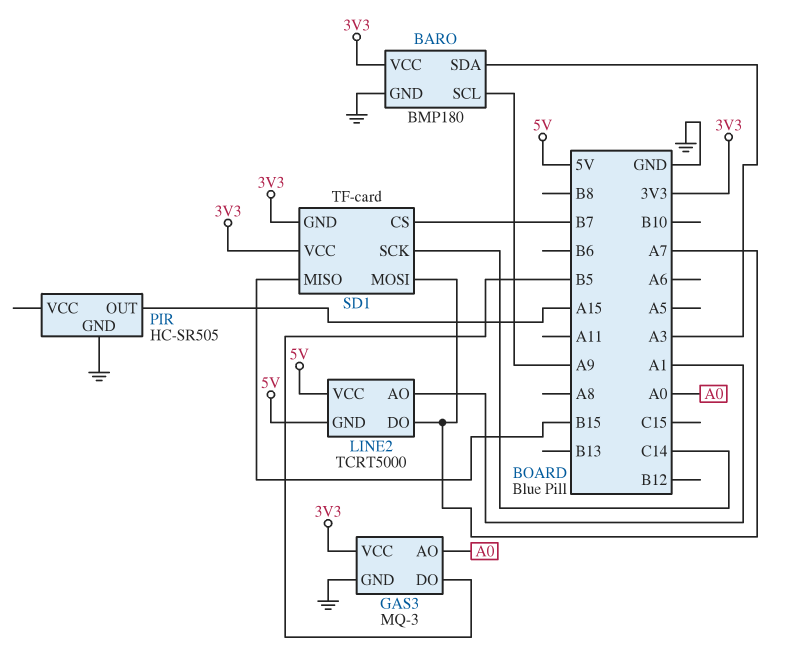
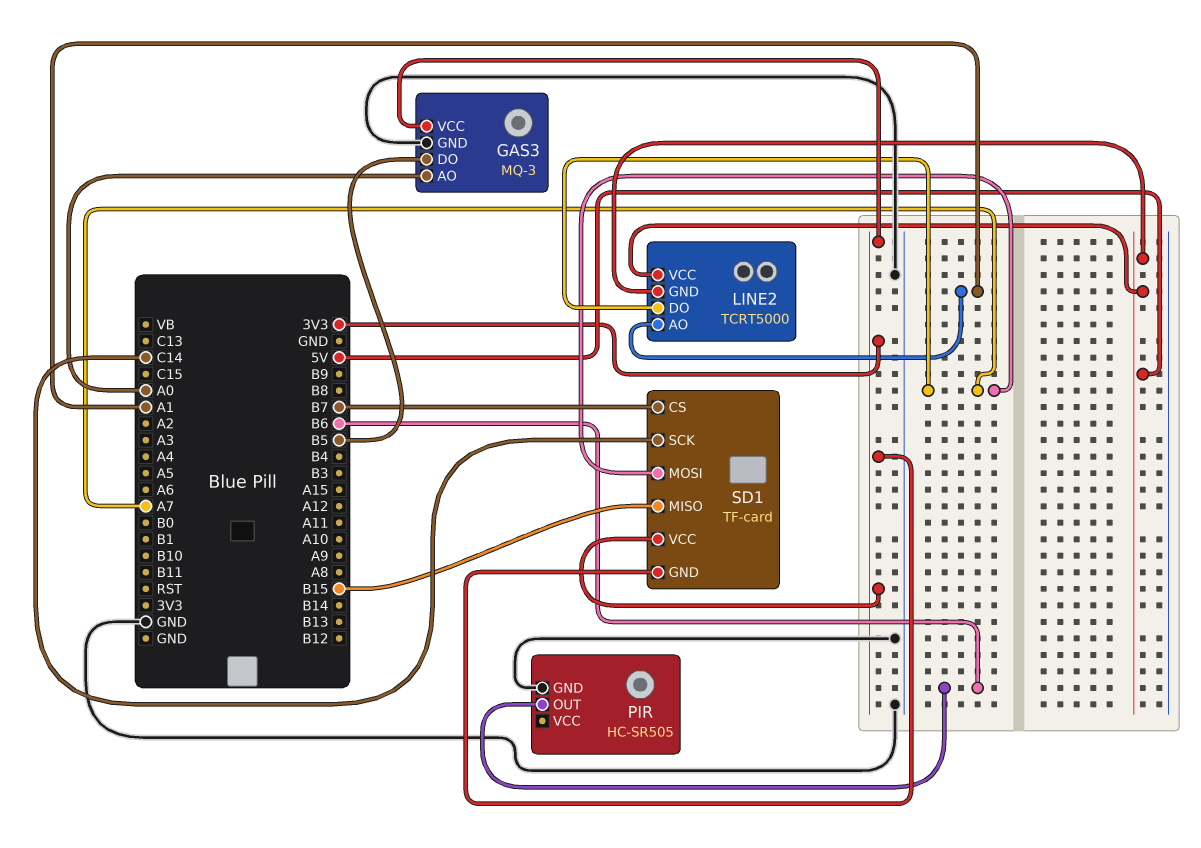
BARO: BMP180 -> none
BARO pin GND: GND -> none
BARO pin SCL: A9 -> none
BARO pin SDA: A3 -> none
BARO pin VCC: 3V3 -> none
PIR pin OUT: A15 -> B6

